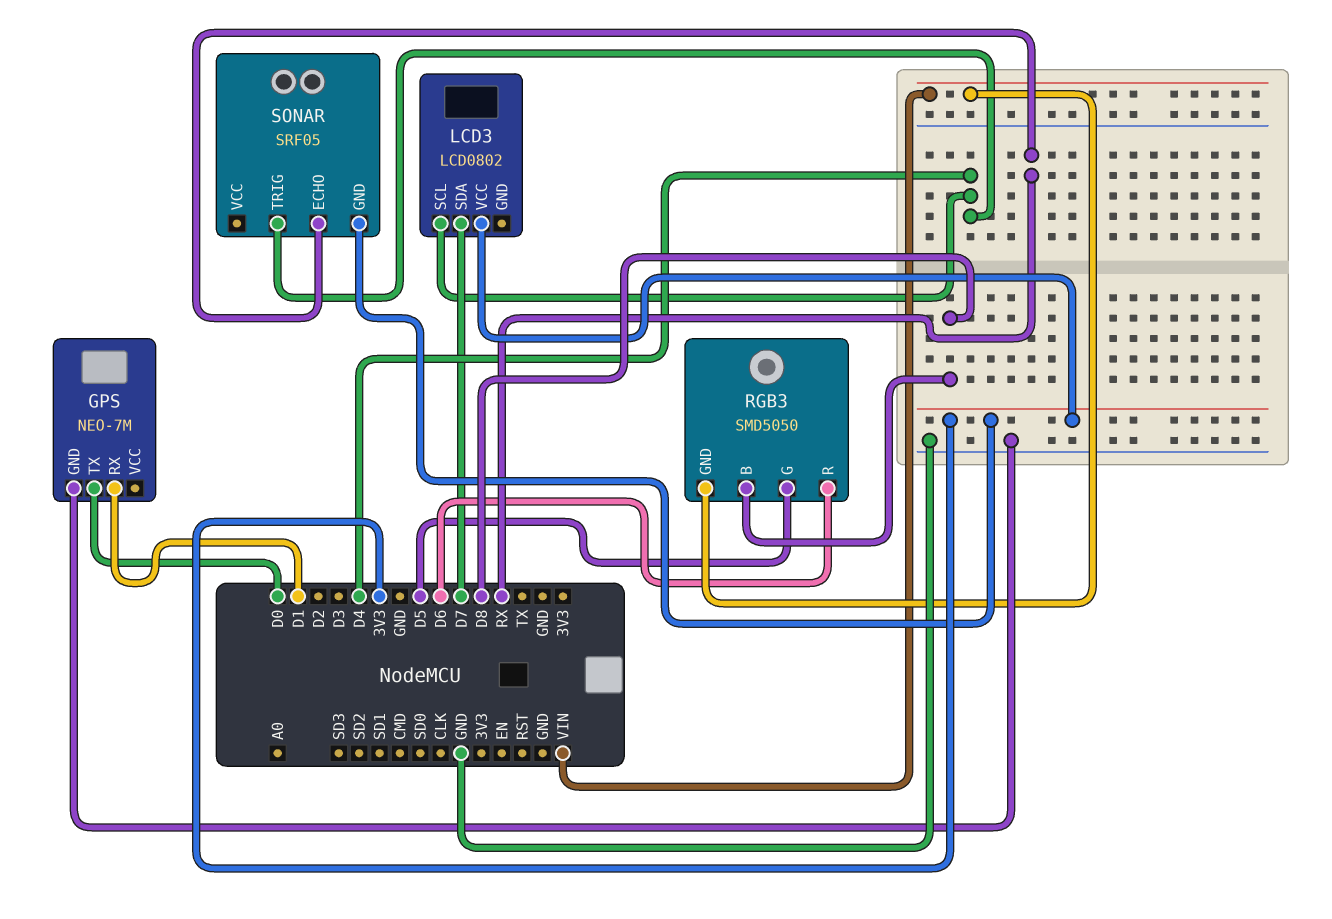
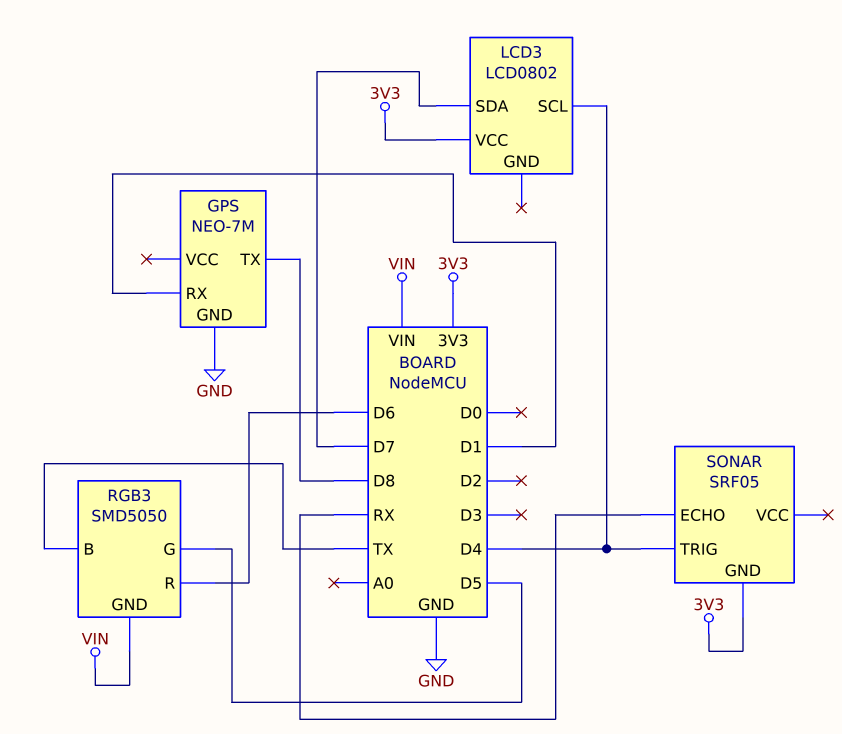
GPS pin TX: D0 -> D8
RGB3 pin B: D8 -> TX

